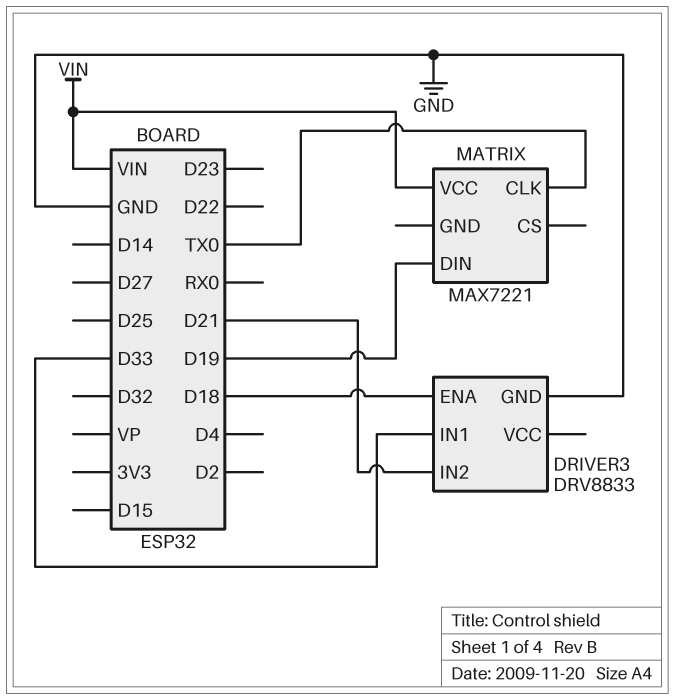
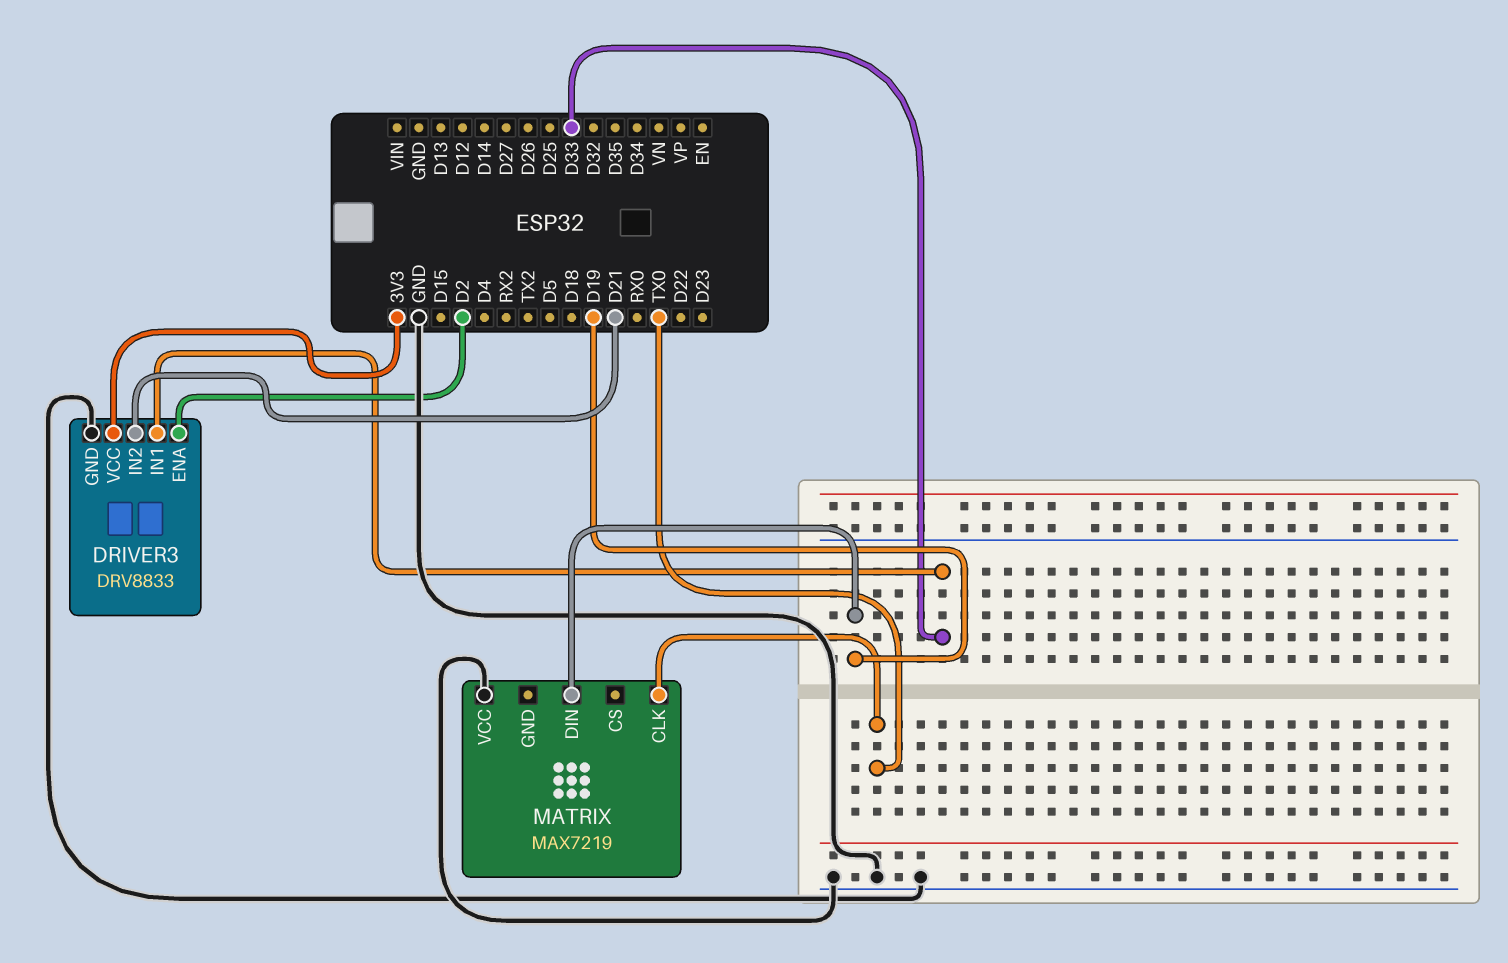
DRIVER3 pin ENA: D18 -> D2
DRIVER3 pin VCC: none -> 3V3
MATRIX: MAX7221 -> MAX7219
MATRIX pin VCC: VIN -> GND

